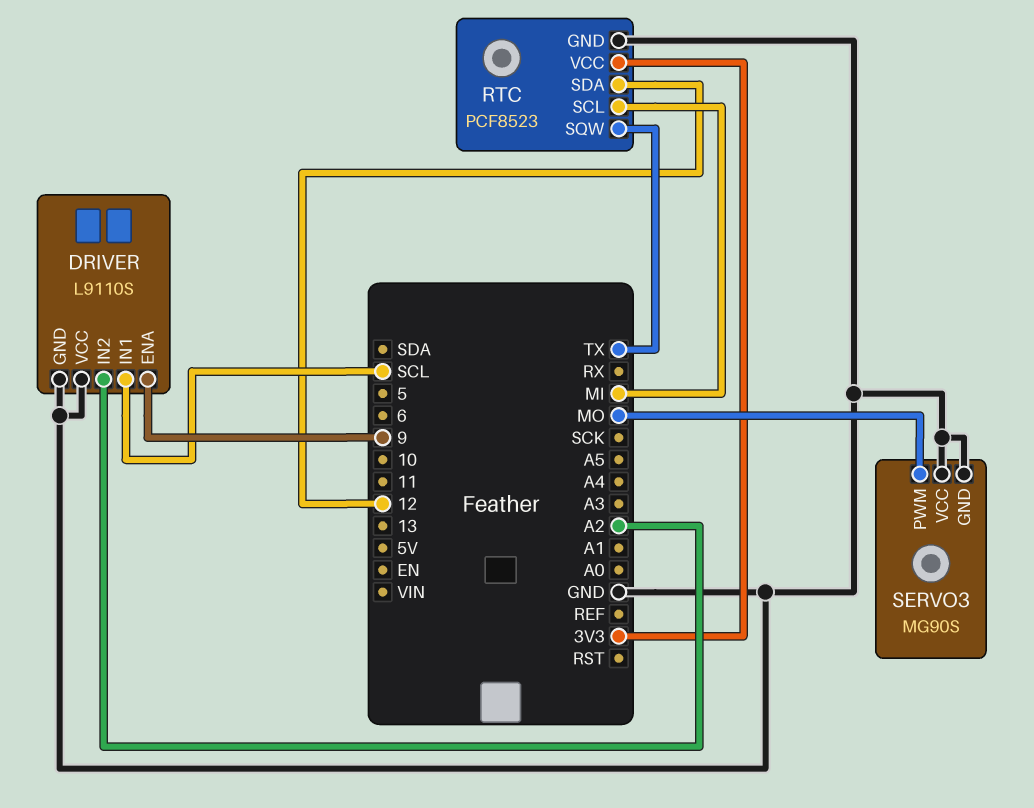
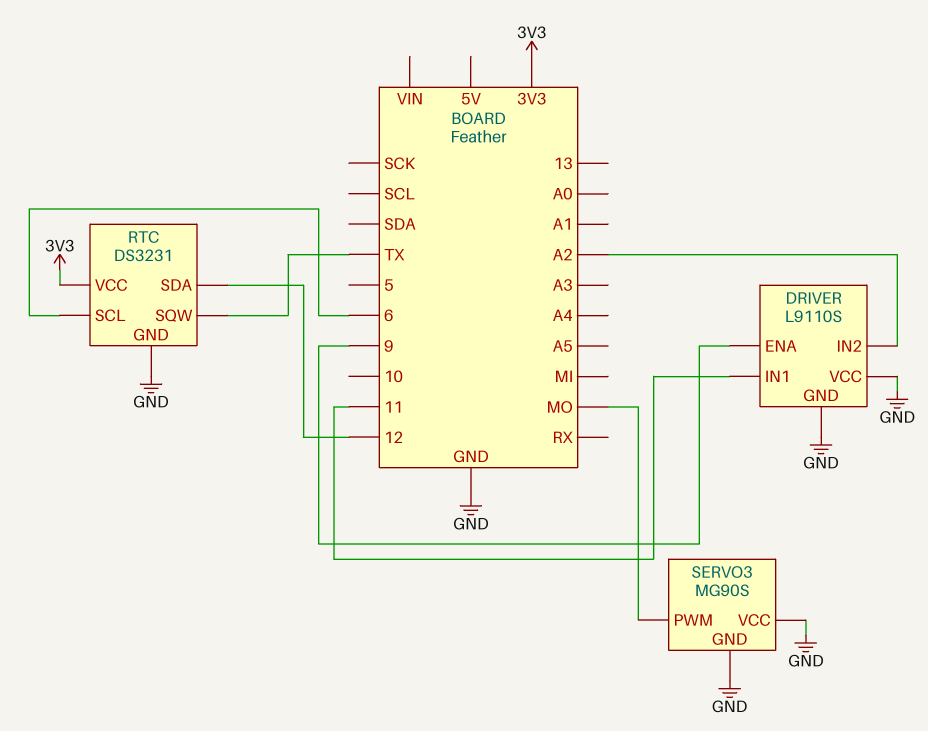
DRIVER pin IN1: SCL -> 11
RTC: PCF8523 -> DS3231
RTC pin SCL: MI -> 6

